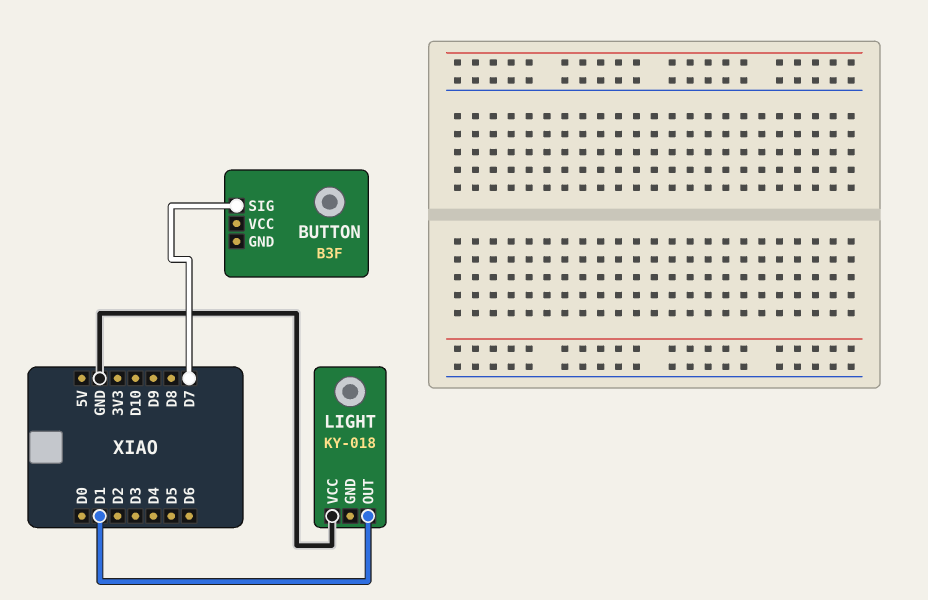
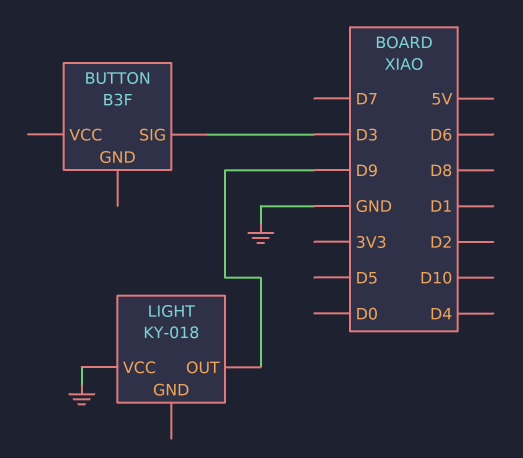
BUTTON pin SIG: D7 -> D3
LIGHT pin OUT: D1 -> D9

